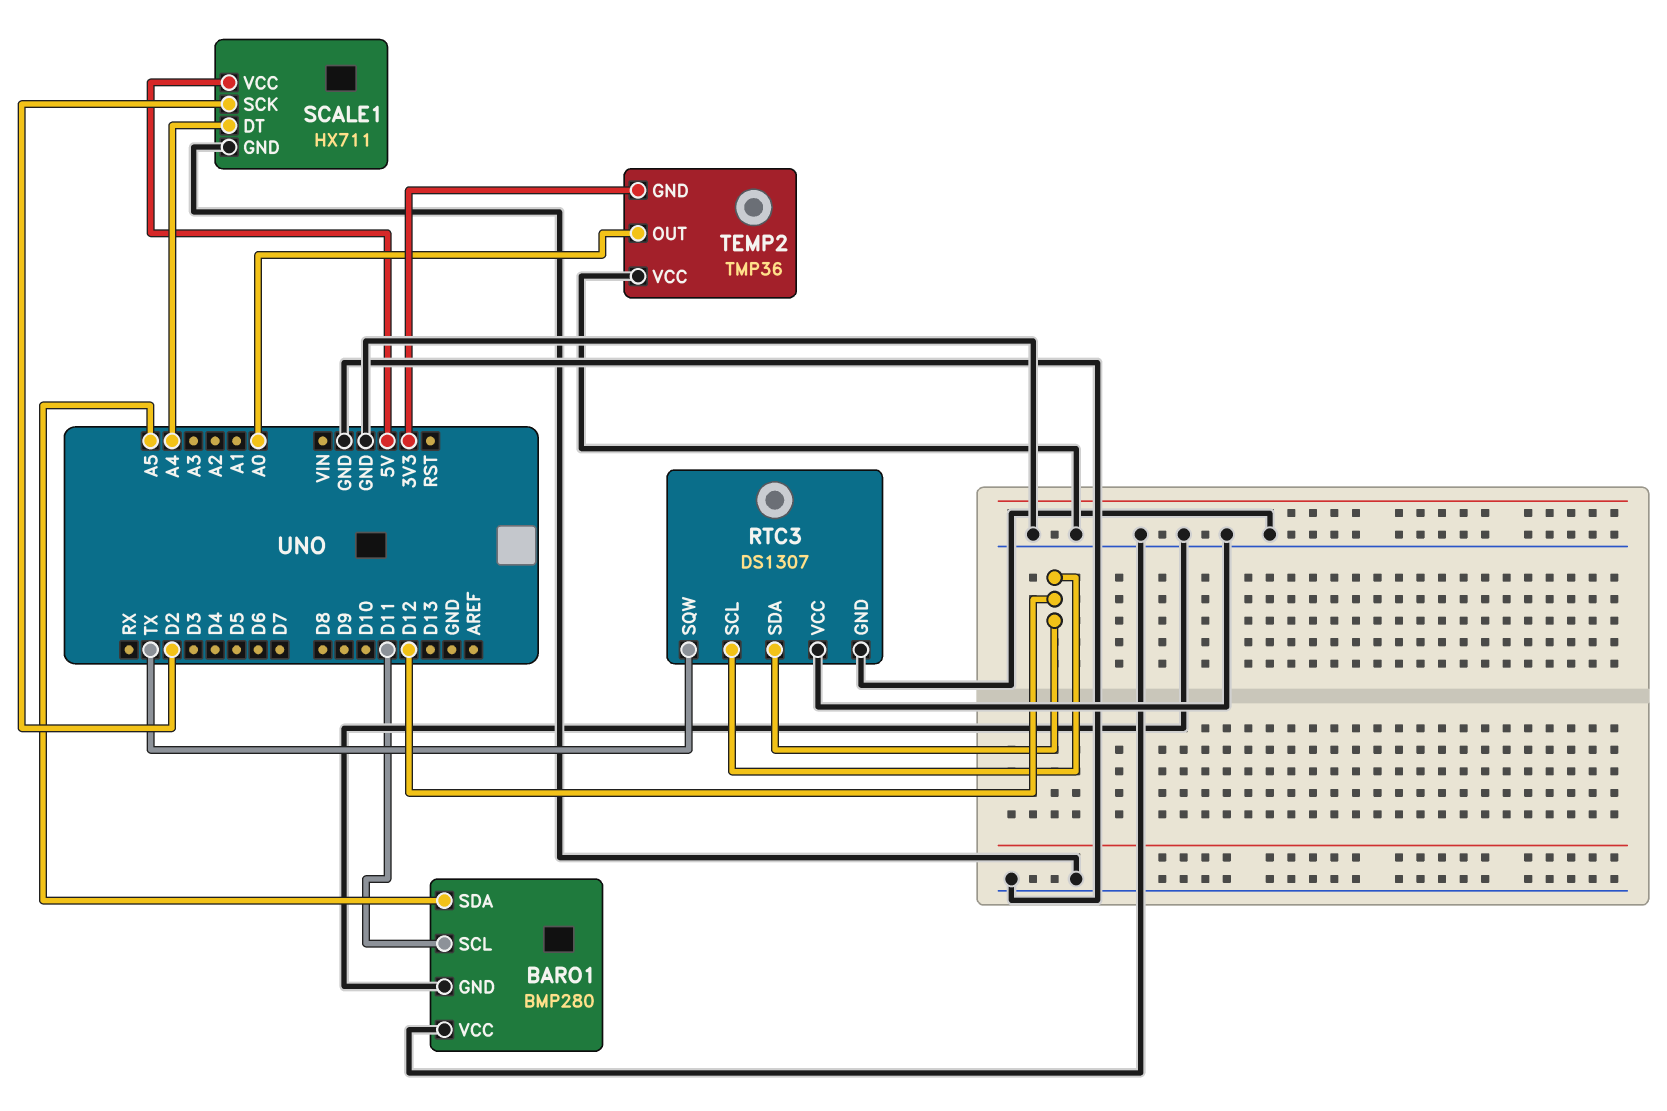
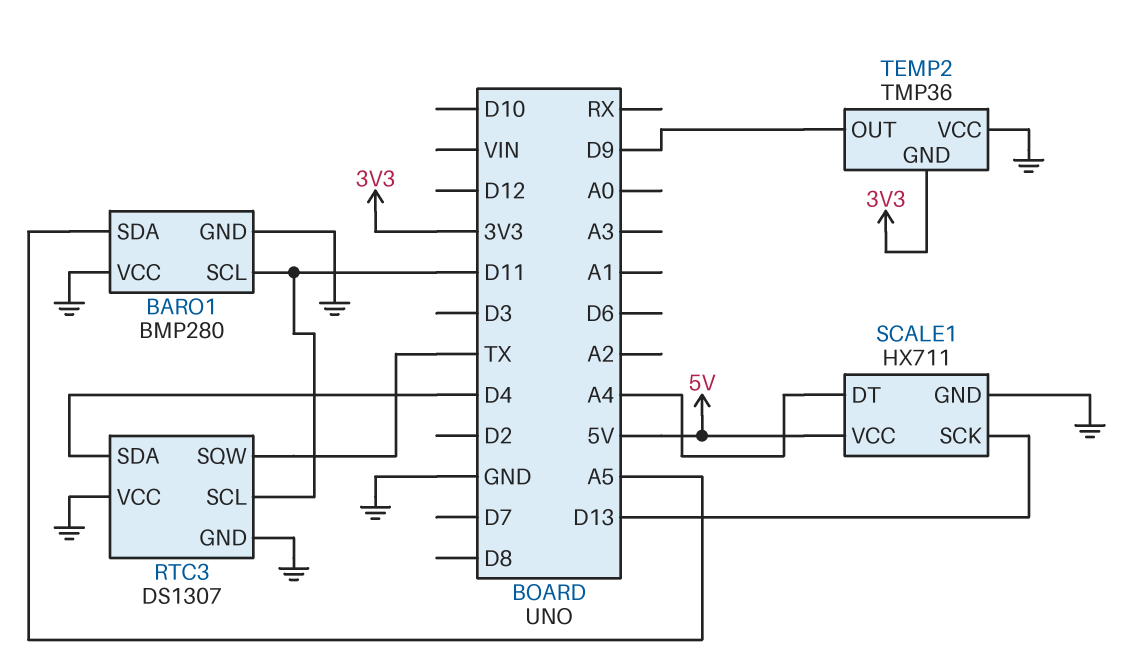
RTC3 pin SCL: D12 -> D11
RTC3 pin SDA: D12 -> D4
SCALE1 pin SCK: D2 -> D13
TEMP2 pin OUT: A0 -> D9

